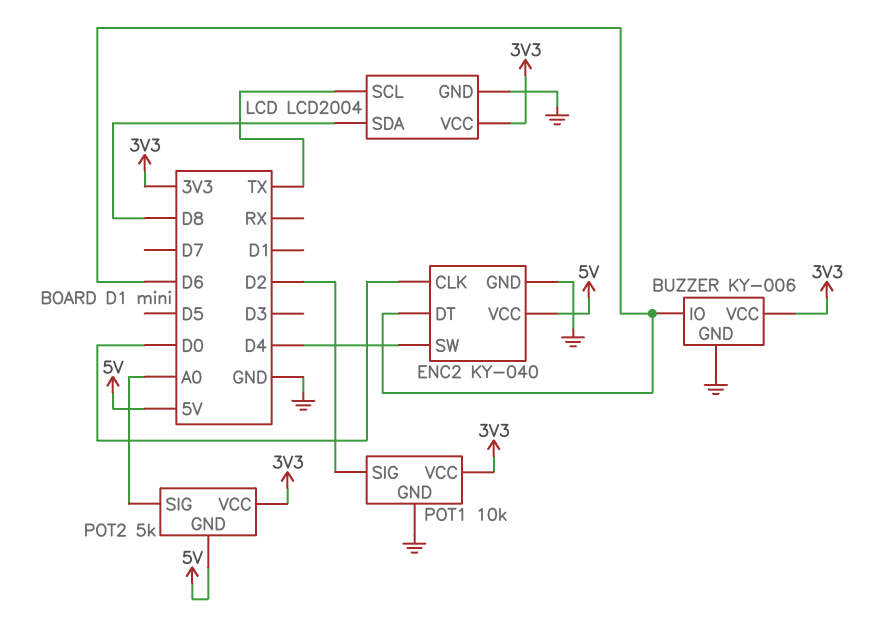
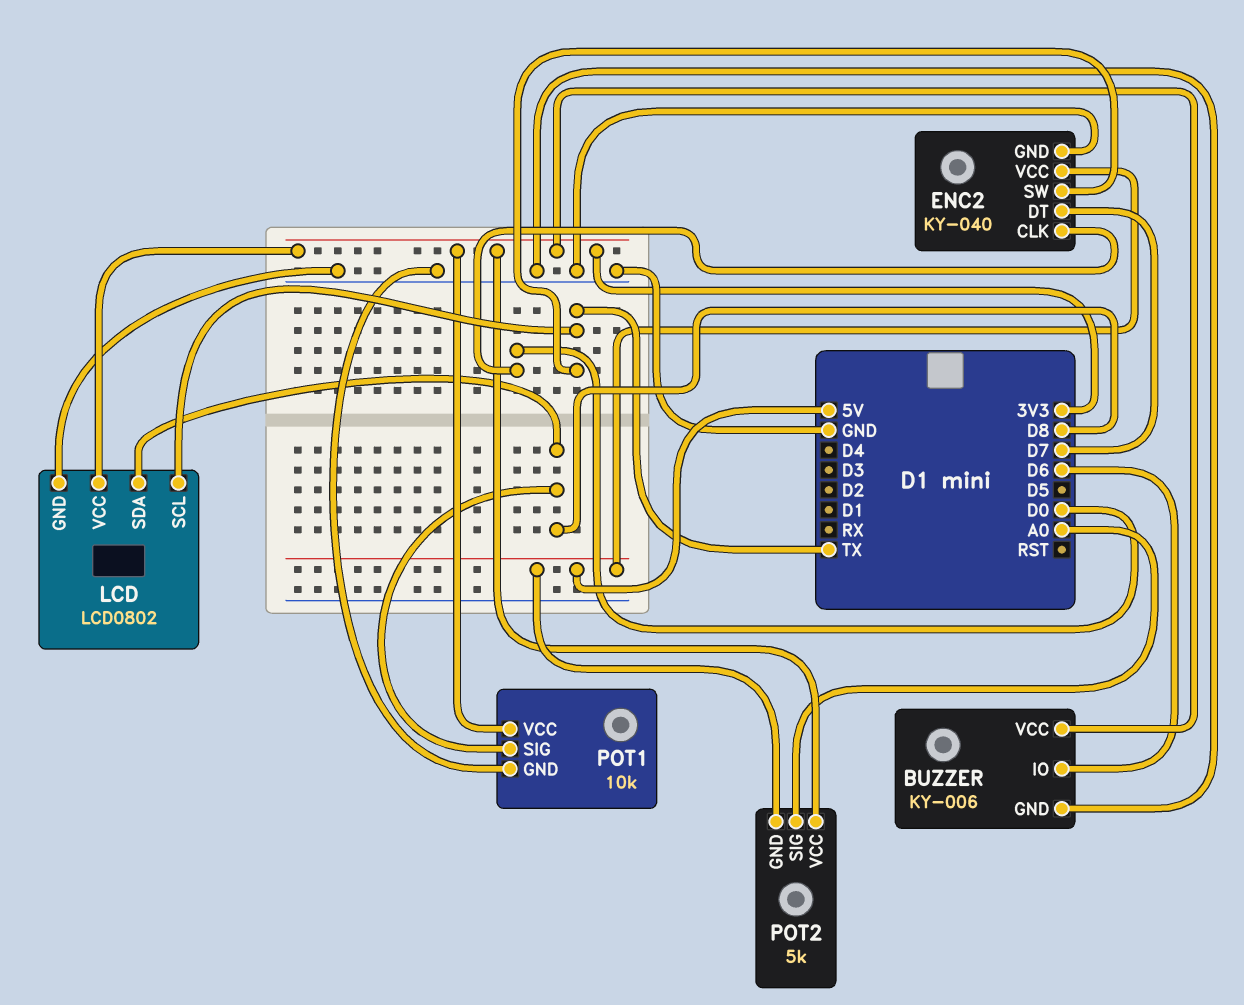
ENC2 pin DT: D6 -> D7
ENC2 pin SW: D4 -> TX
LCD: LCD2004 -> LCD0802
POT1 pin SIG: D2 -> D8

